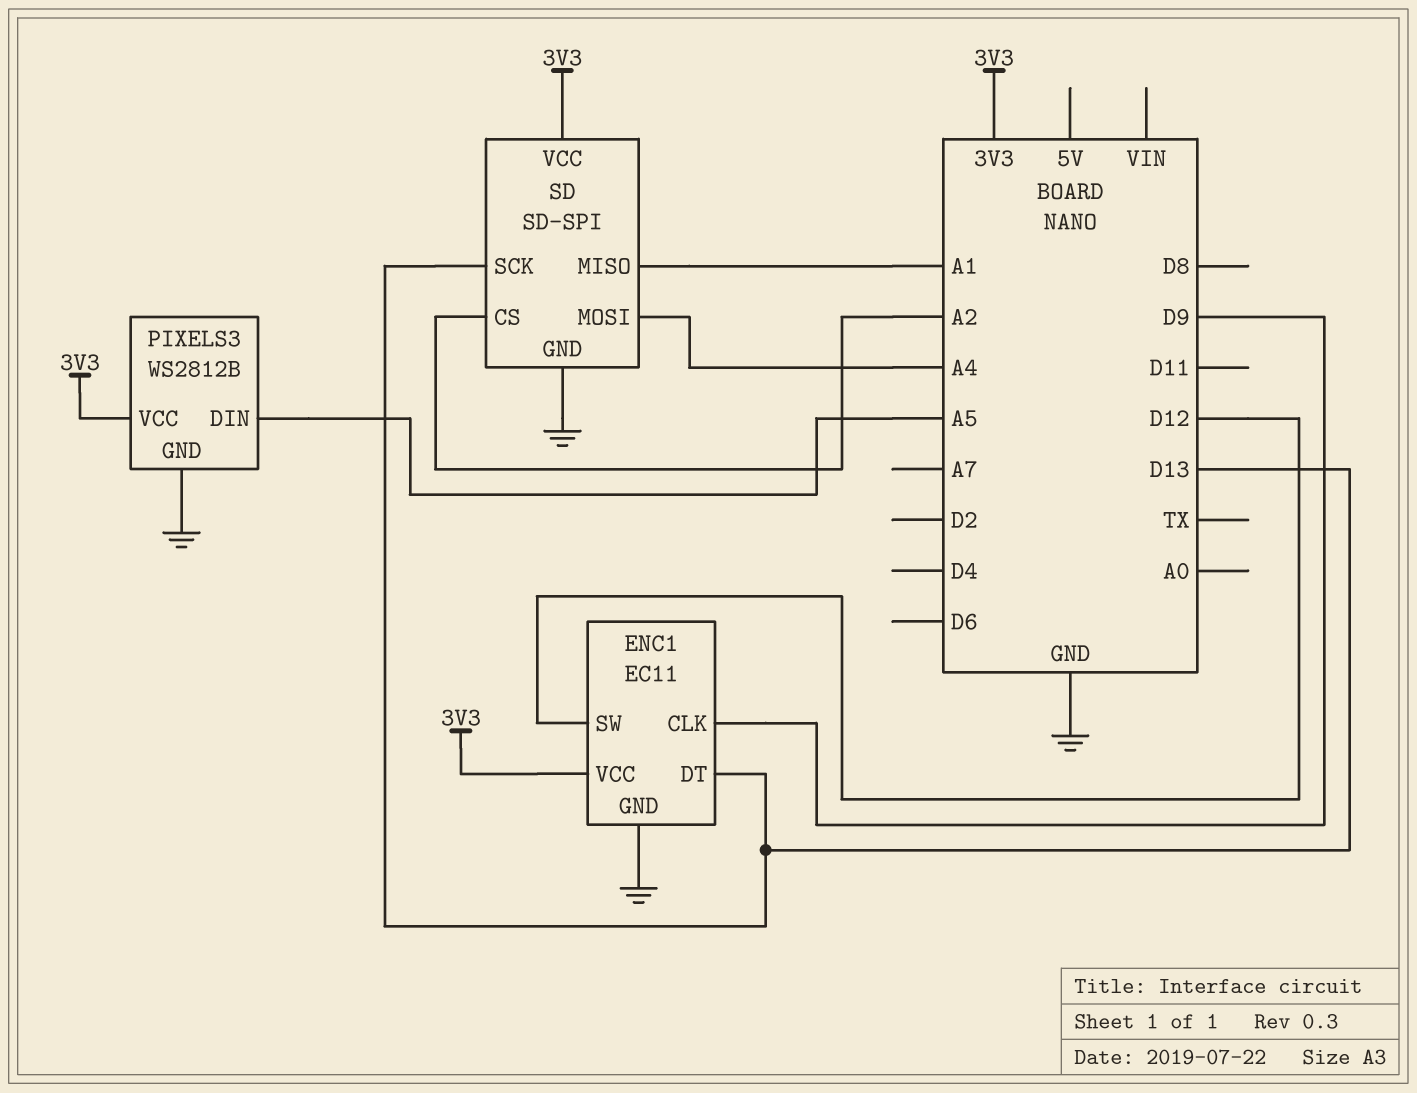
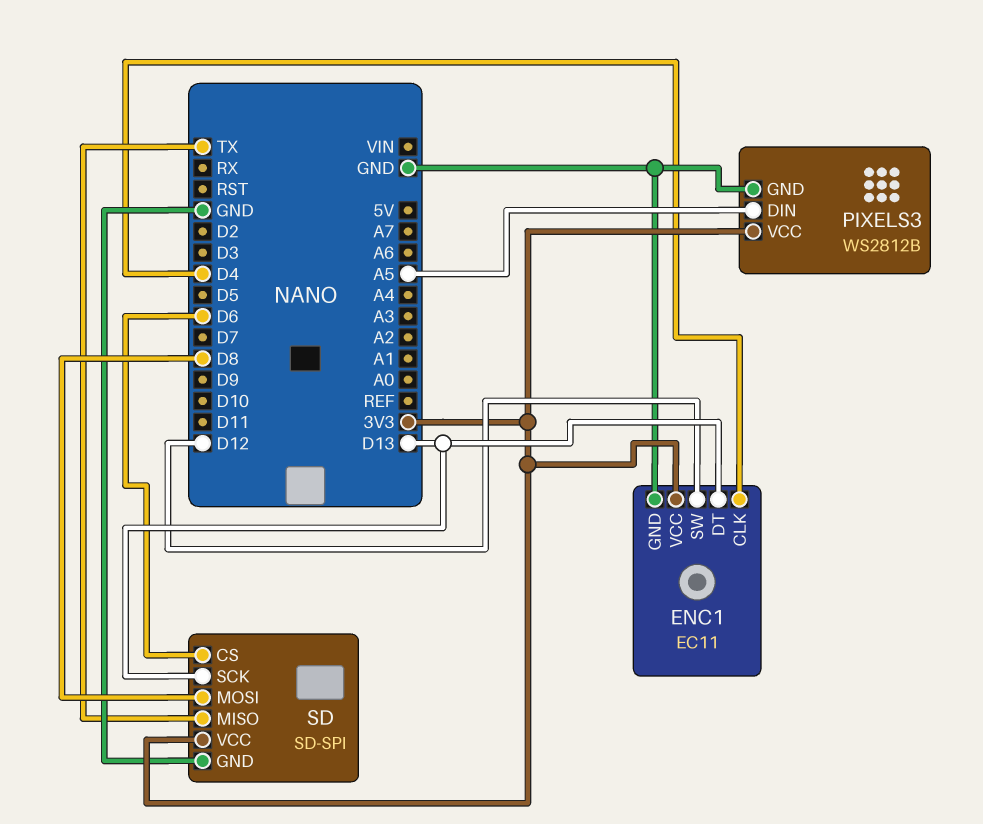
ENC1 pin CLK: D9 -> D4
SD pin CS: A2 -> D6
SD pin MISO: A1 -> TX
SD pin MOSI: A4 -> D8

